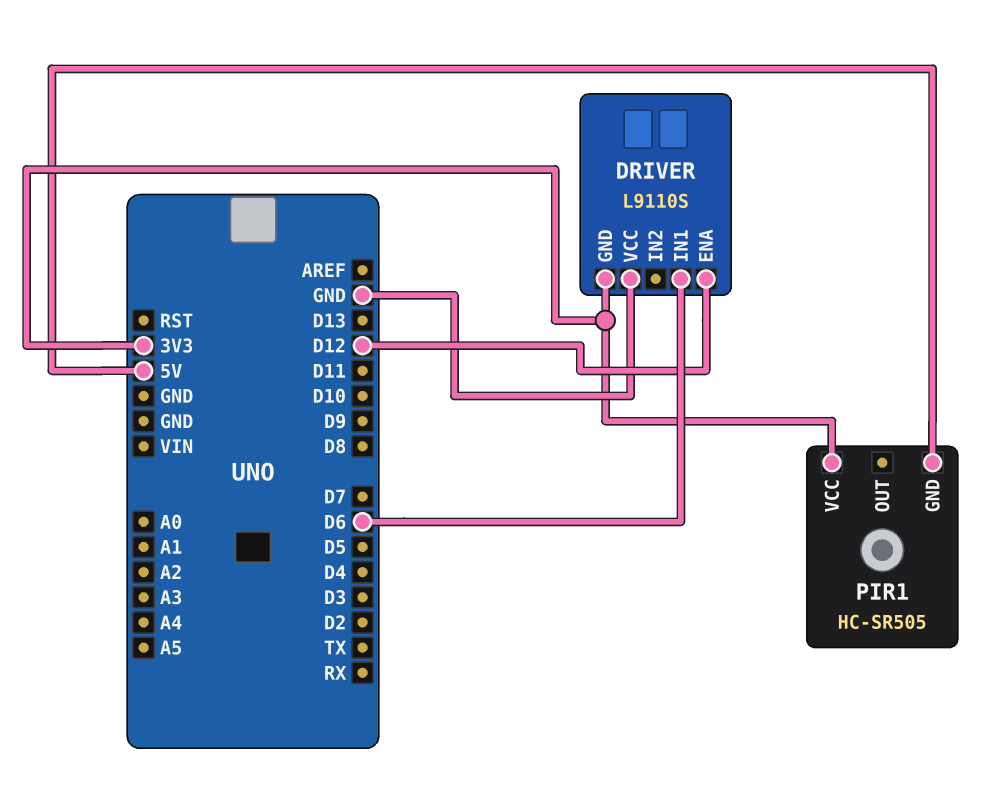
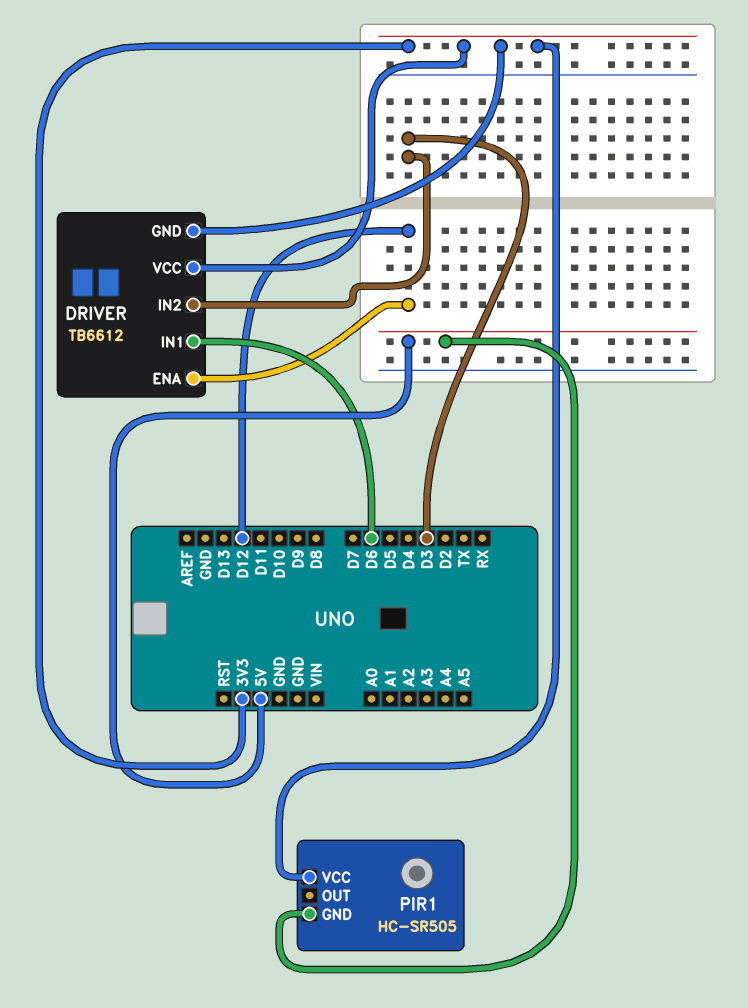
DRIVER: L9110S -> TB6612
DRIVER pin IN2: none -> D3
DRIVER pin VCC: GND -> 3V3

